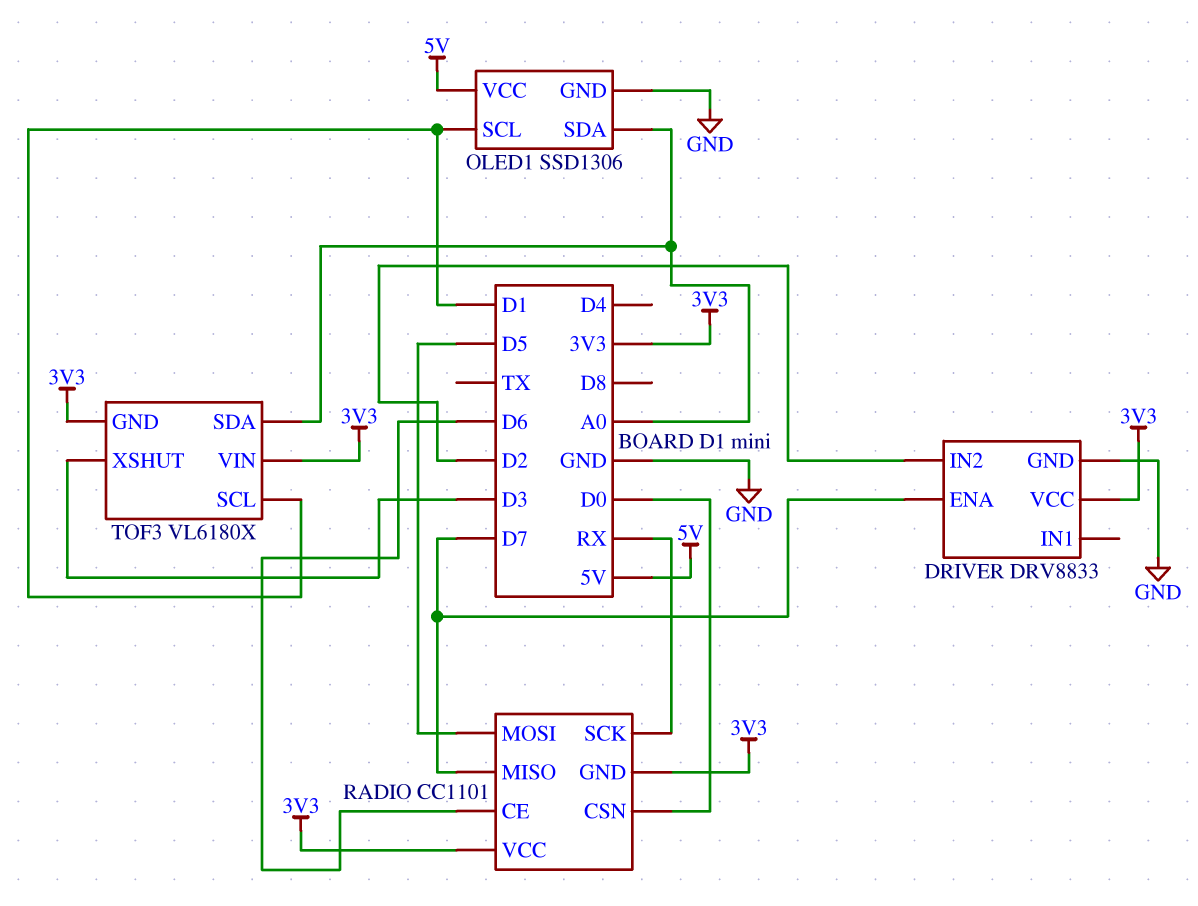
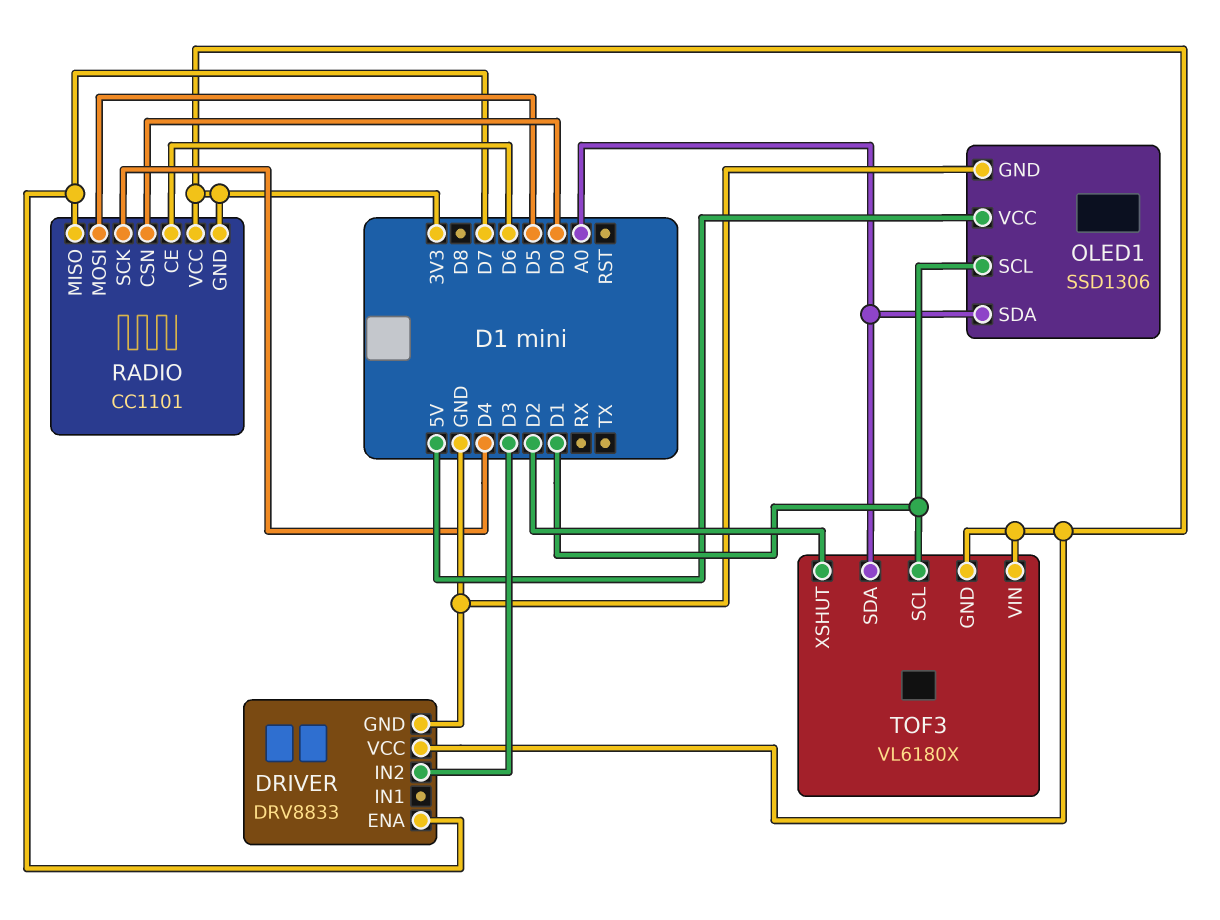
DRIVER pin IN2: D2 -> D3
RADIO pin SCK: RX -> D4
TOF3 pin XSHUT: D3 -> D2

